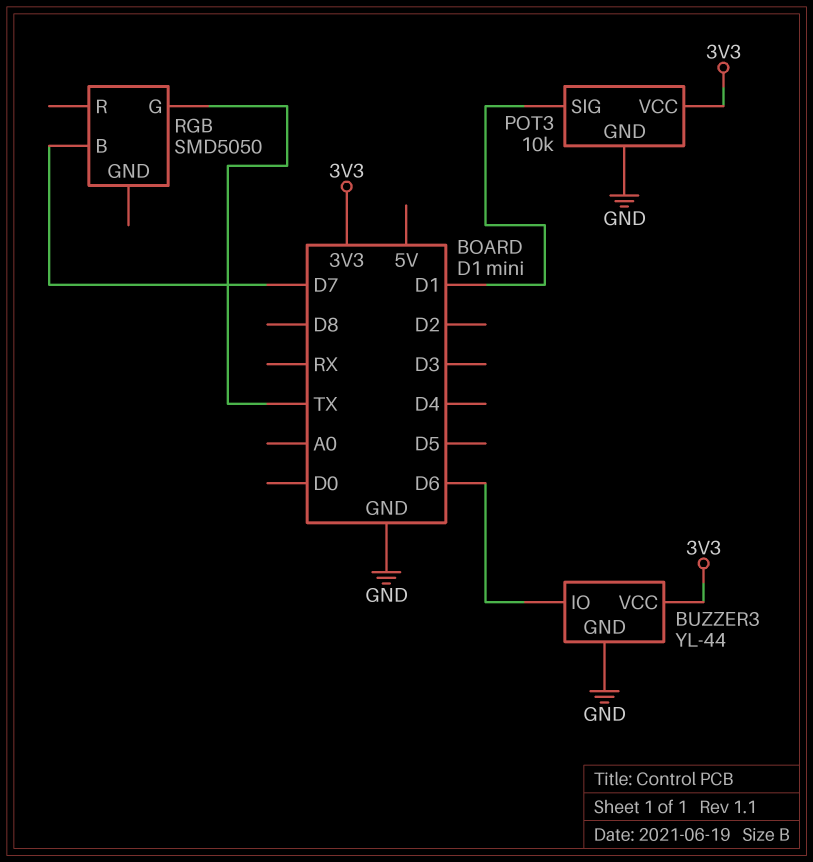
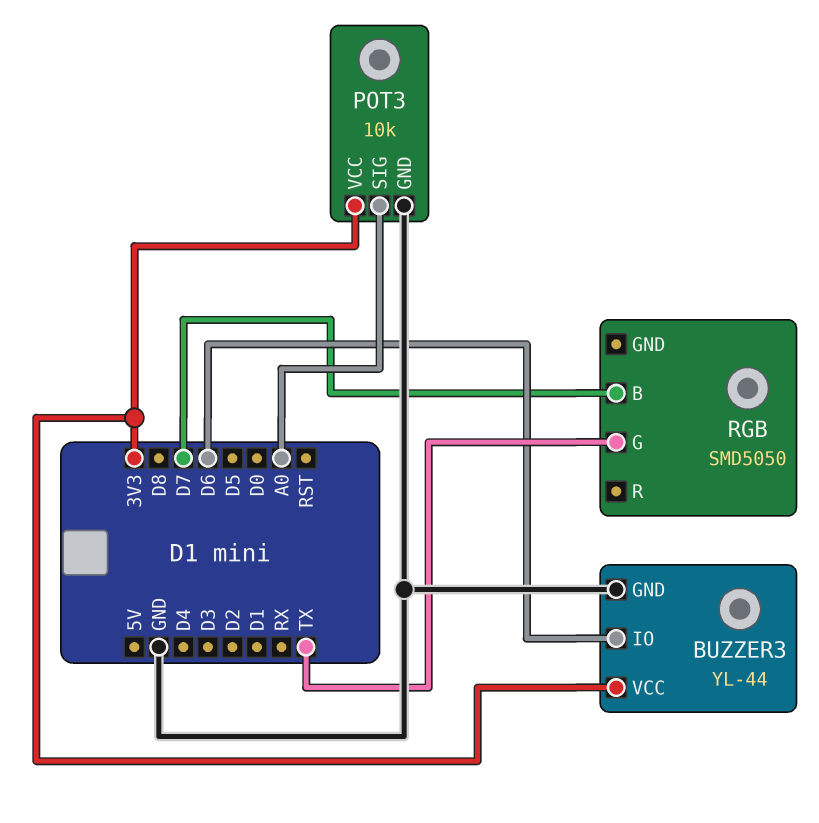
POT3 pin SIG: D1 -> A0

